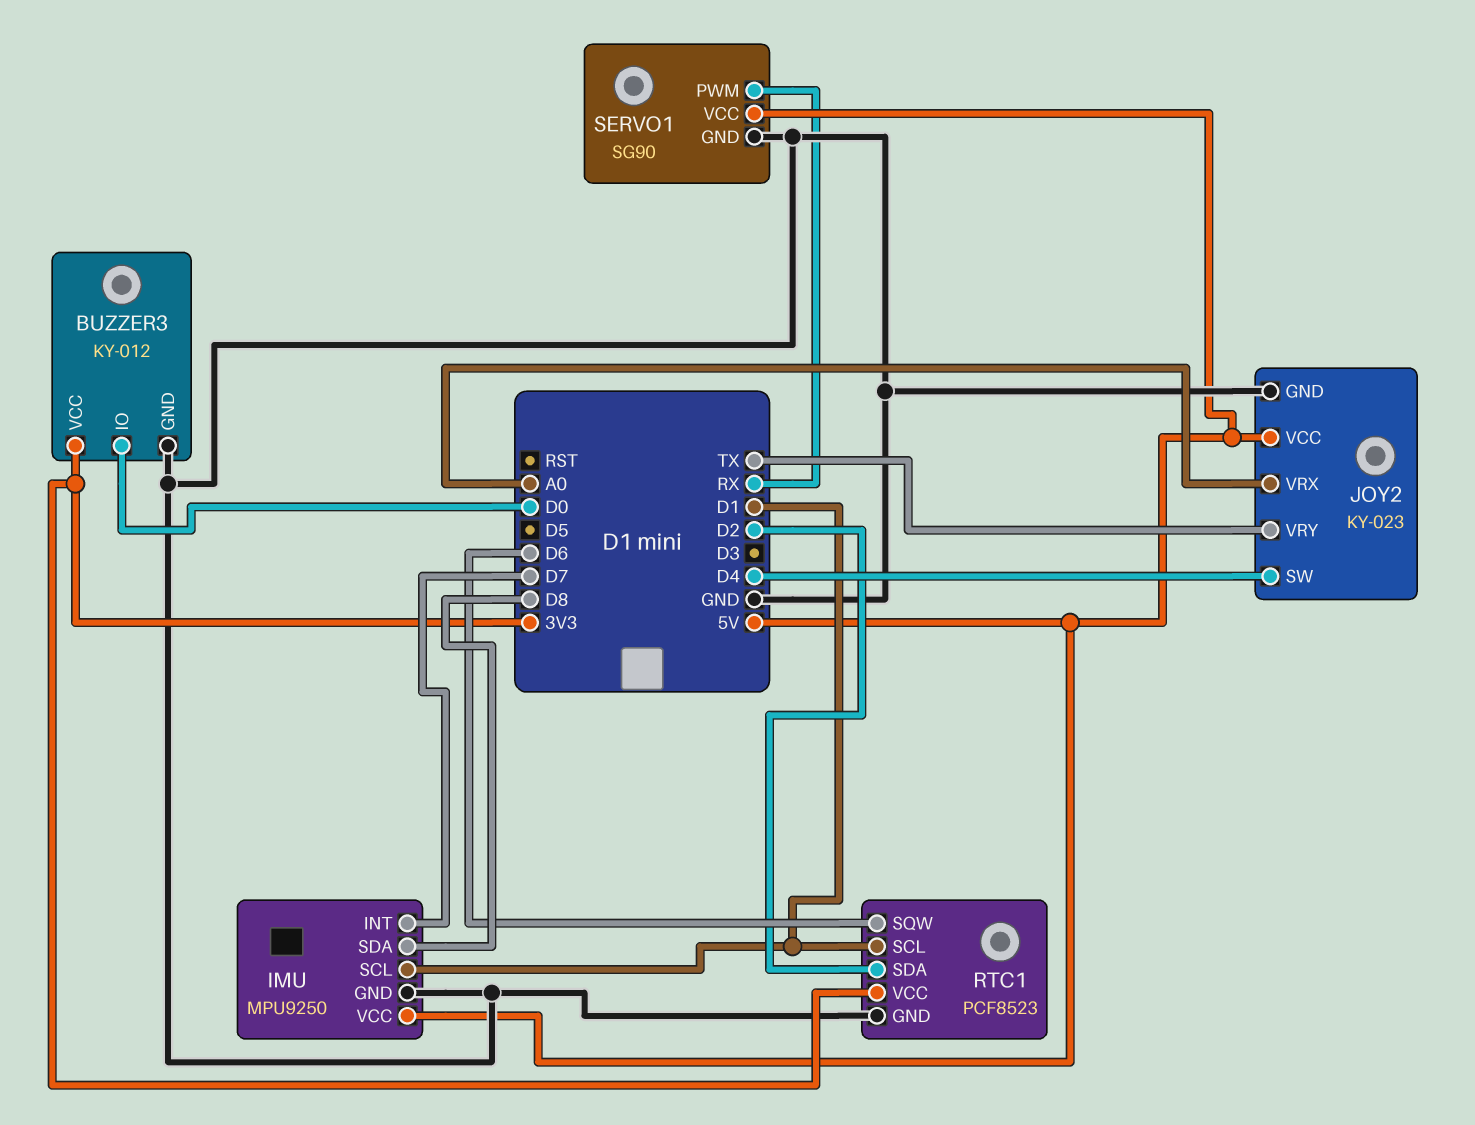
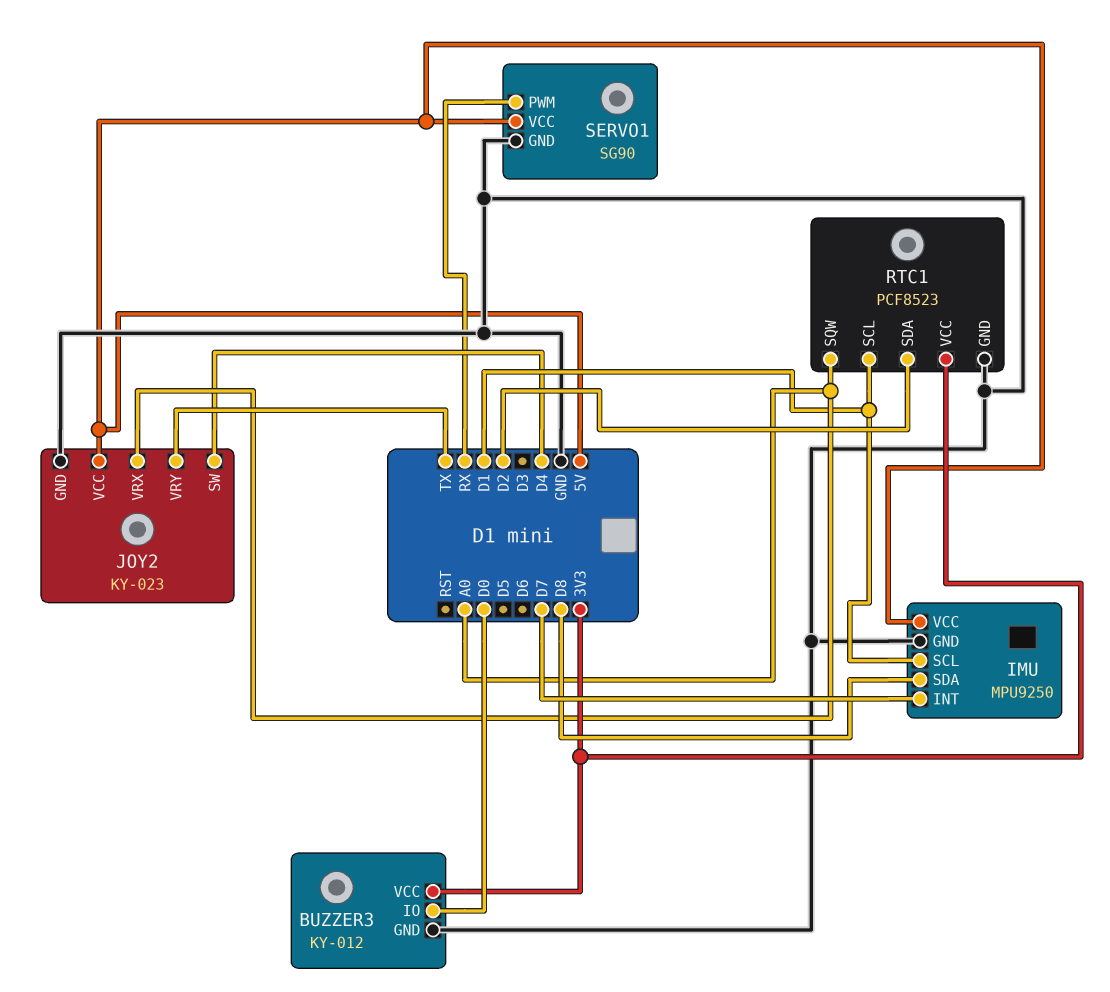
RTC1 pin SQW: D6 -> A0

